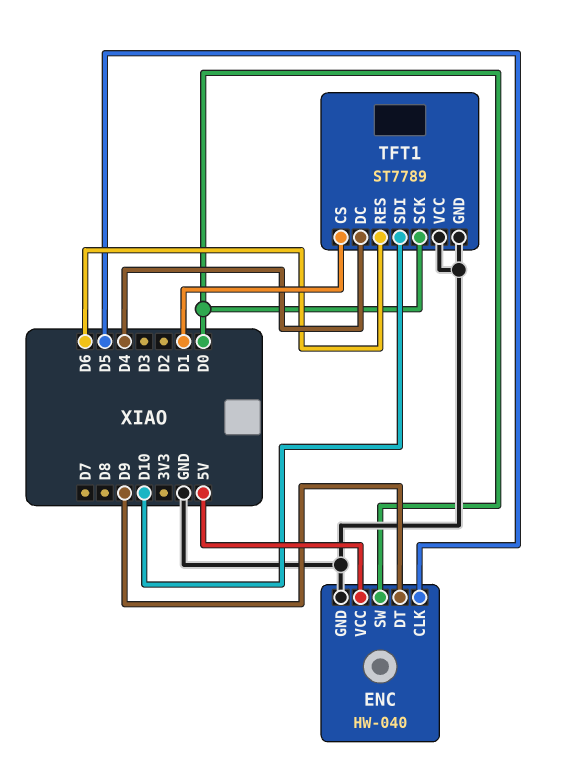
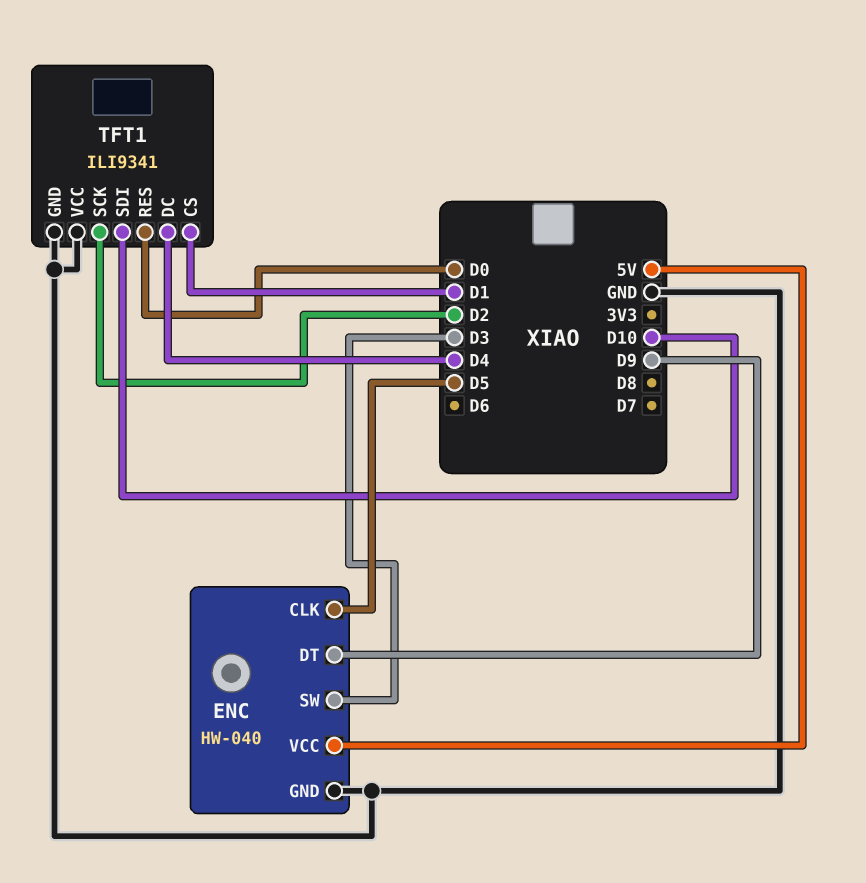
ENC pin SW: D0 -> D3
TFT1: ST7789 -> ILI9341
TFT1 pin RES: D6 -> D0
TFT1 pin SCK: D0 -> D2

